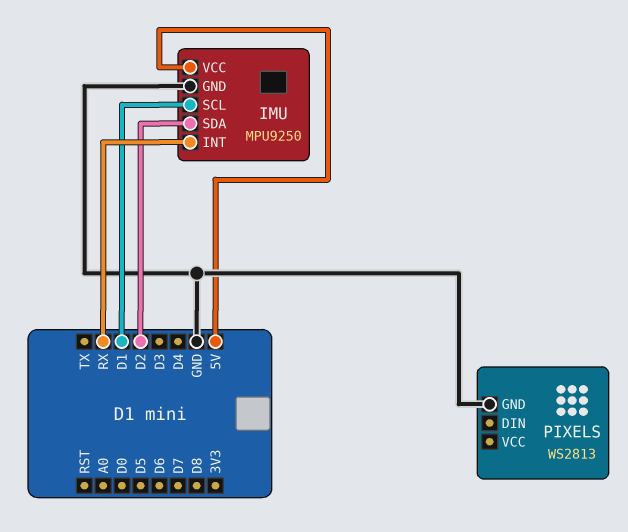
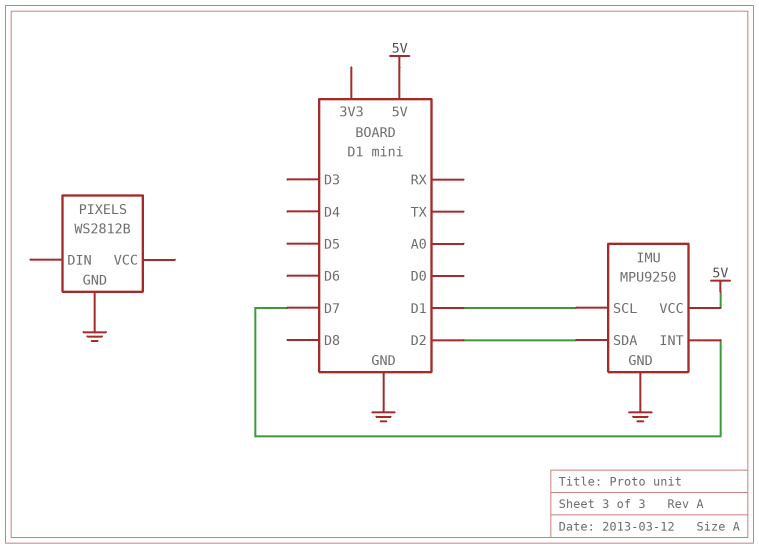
IMU pin INT: RX -> D7
PIXELS: WS2813 -> WS2812B

